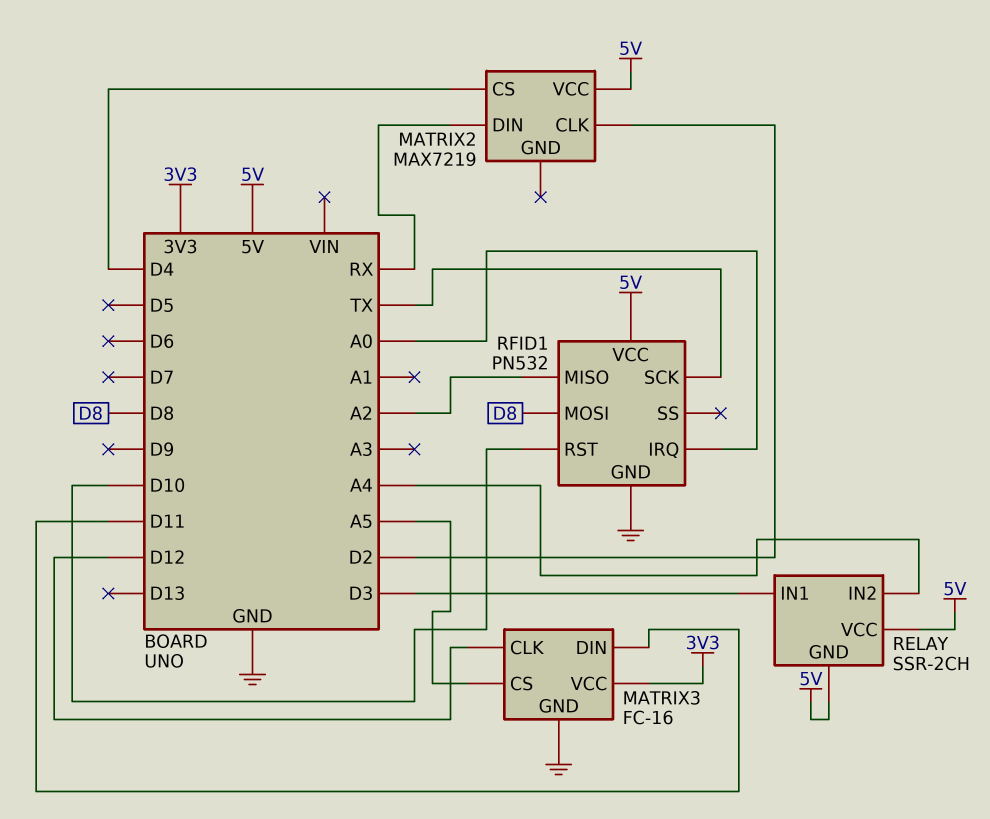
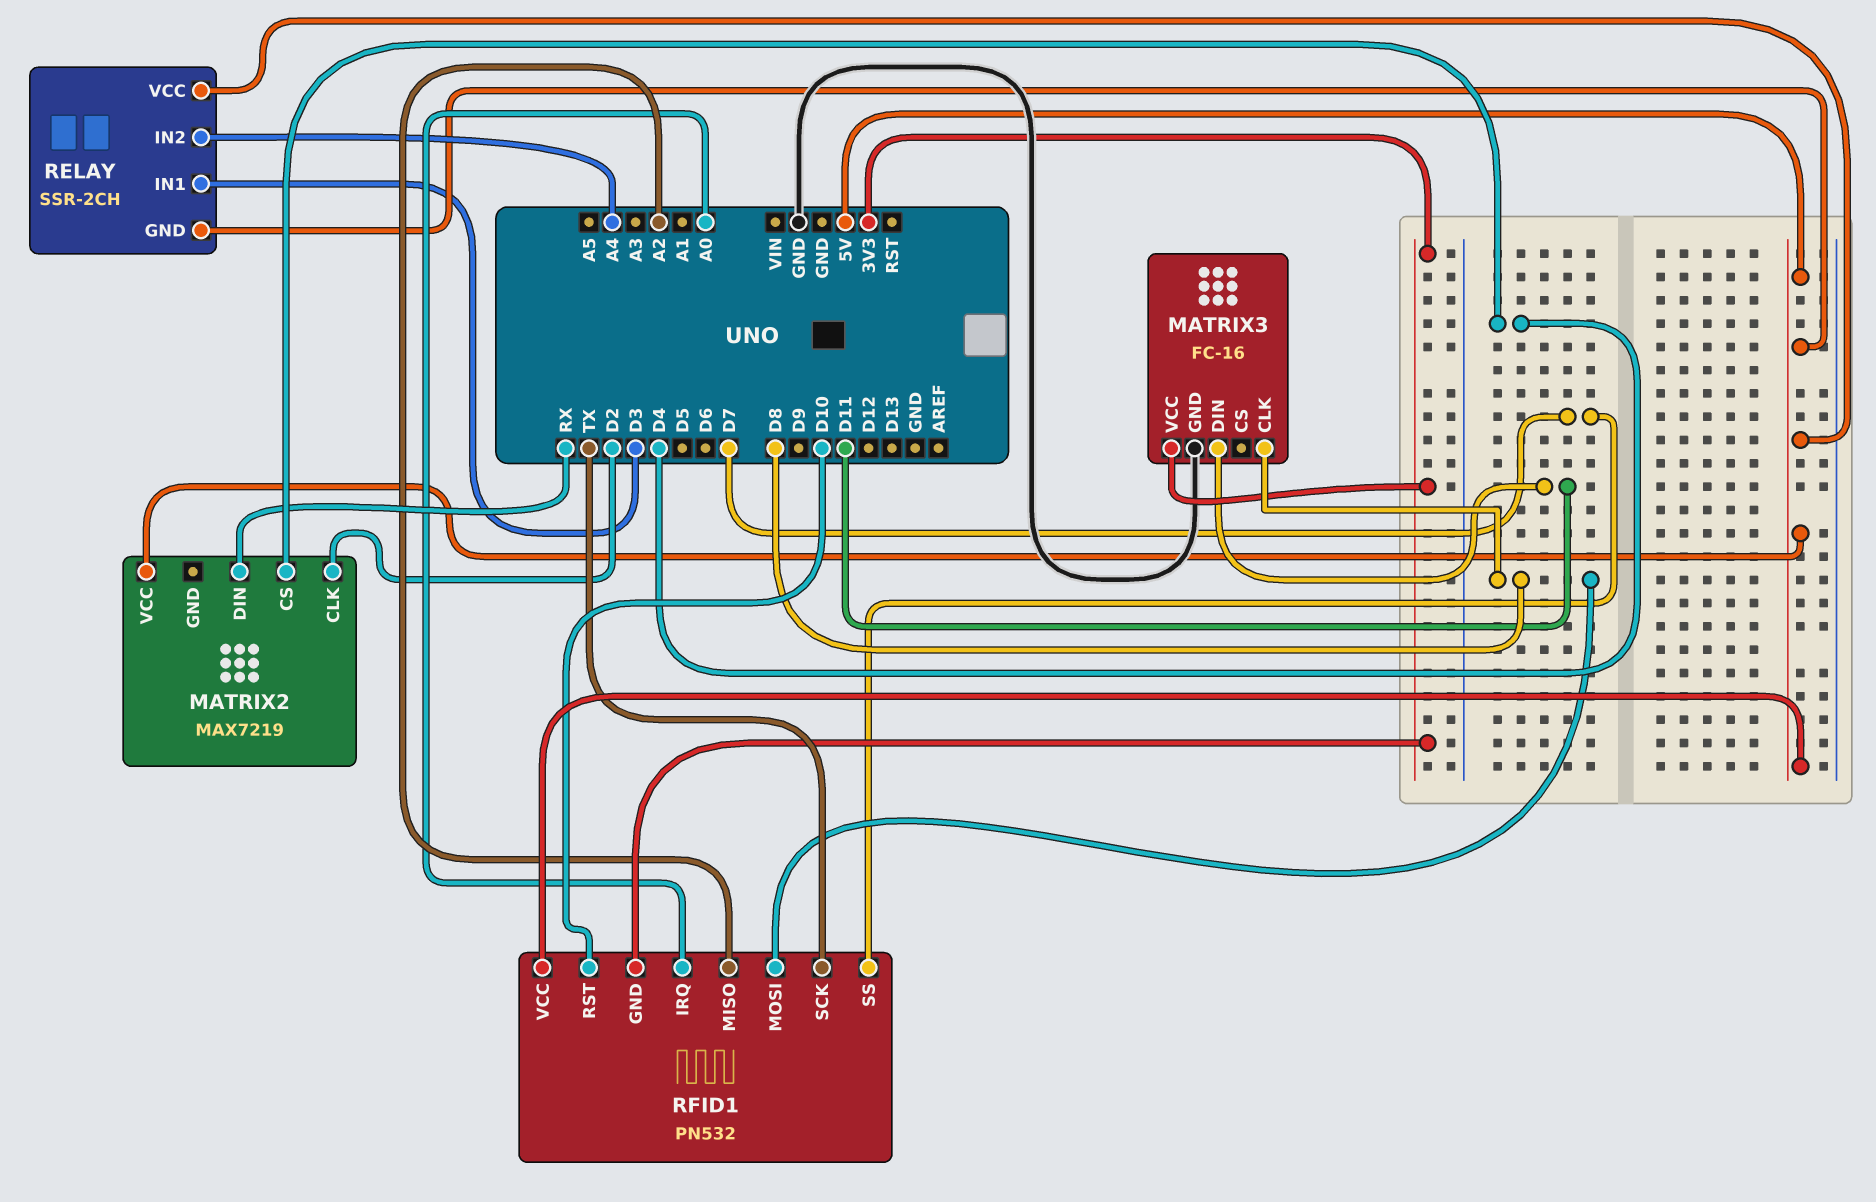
MATRIX3 pin CLK: D12 -> D8
MATRIX3 pin CS: A5 -> none
RFID1 pin GND: GND -> 3V3
RFID1 pin SS: none -> D7

